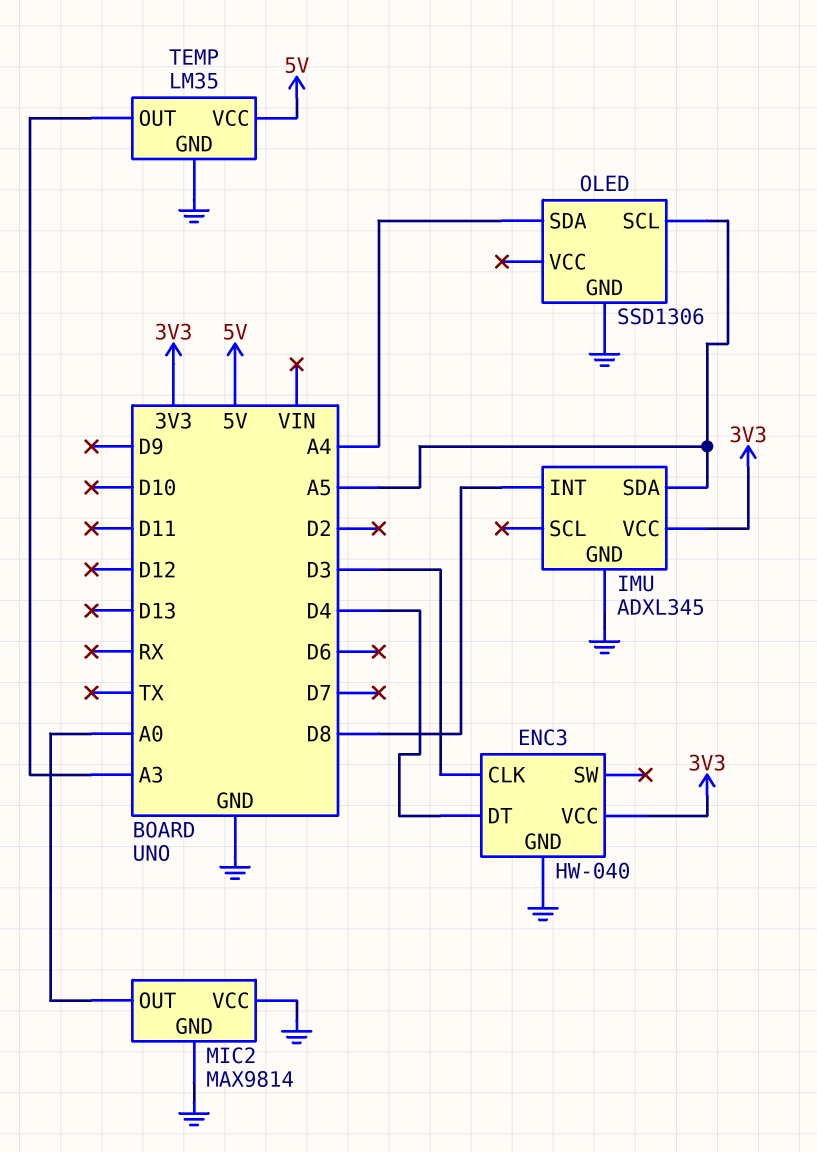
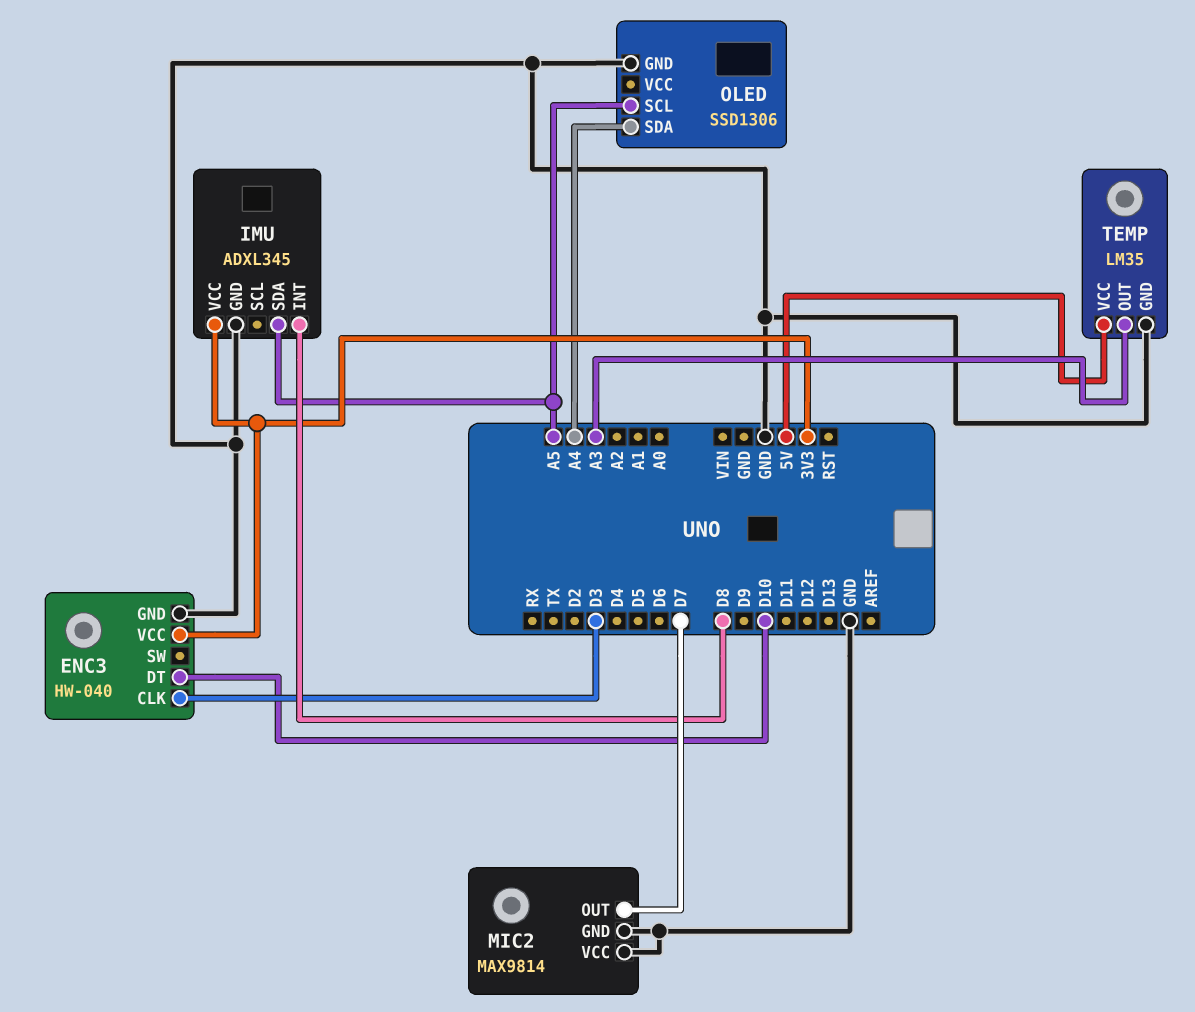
ENC3 pin DT: D4 -> D10
MIC2 pin OUT: A0 -> D7

